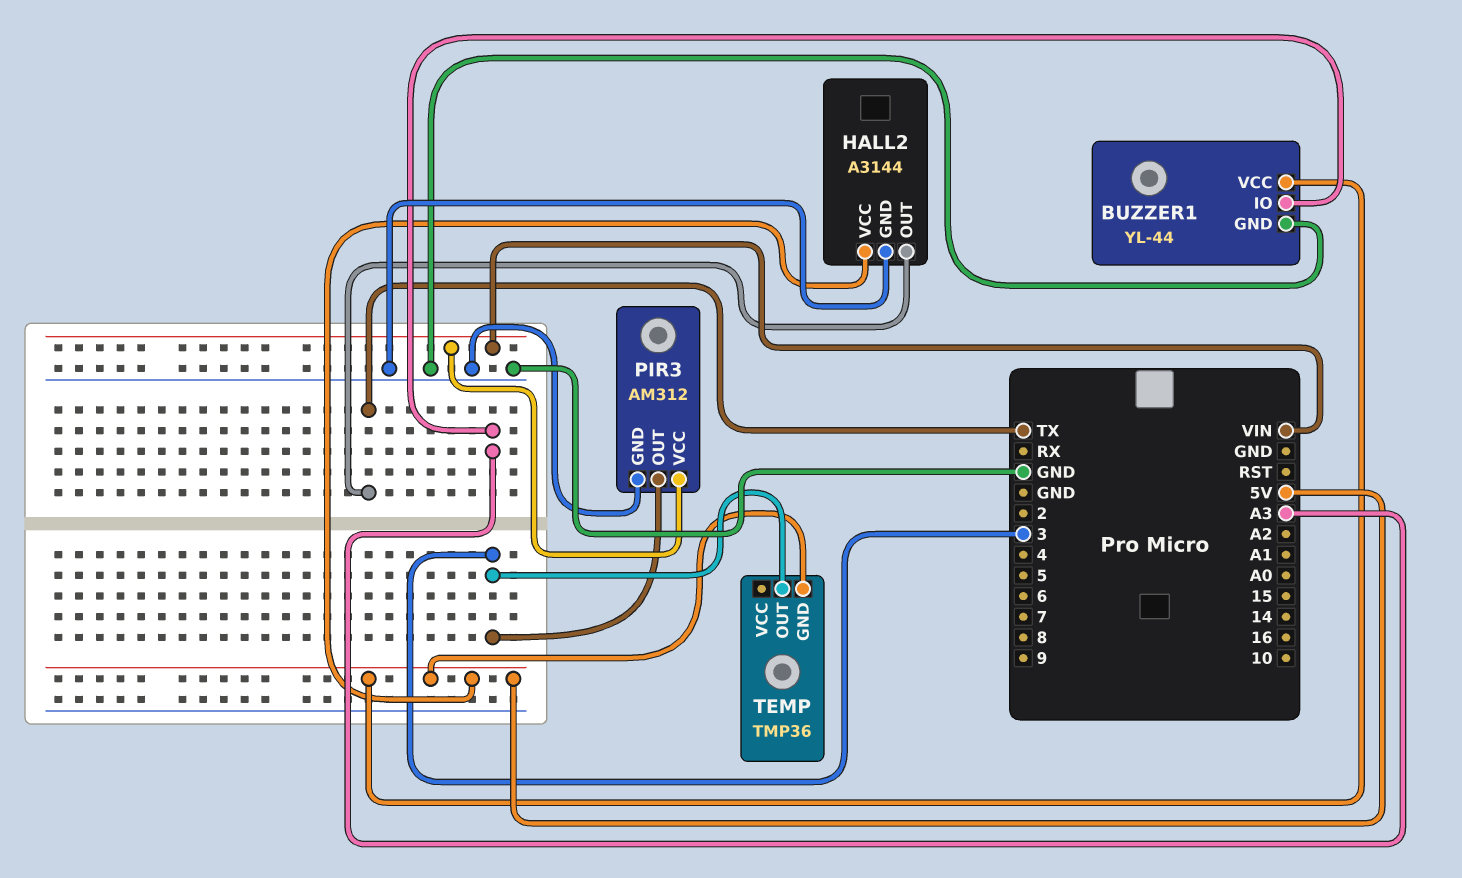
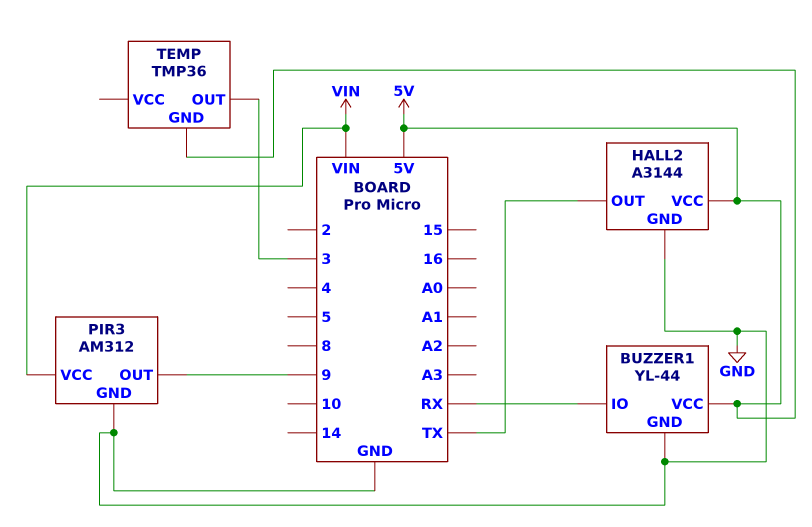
BUZZER1 pin IO: A3 -> RX
PIR3 pin OUT: 3 -> 9

